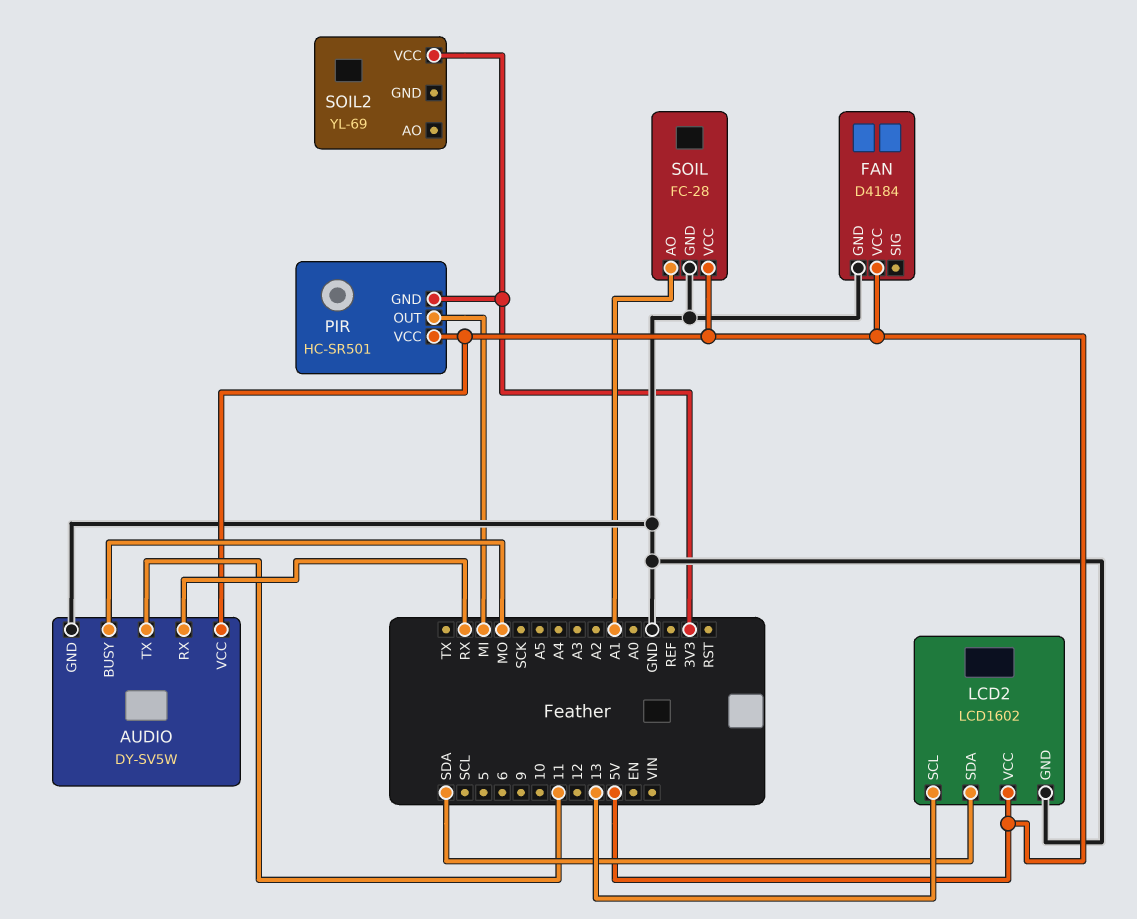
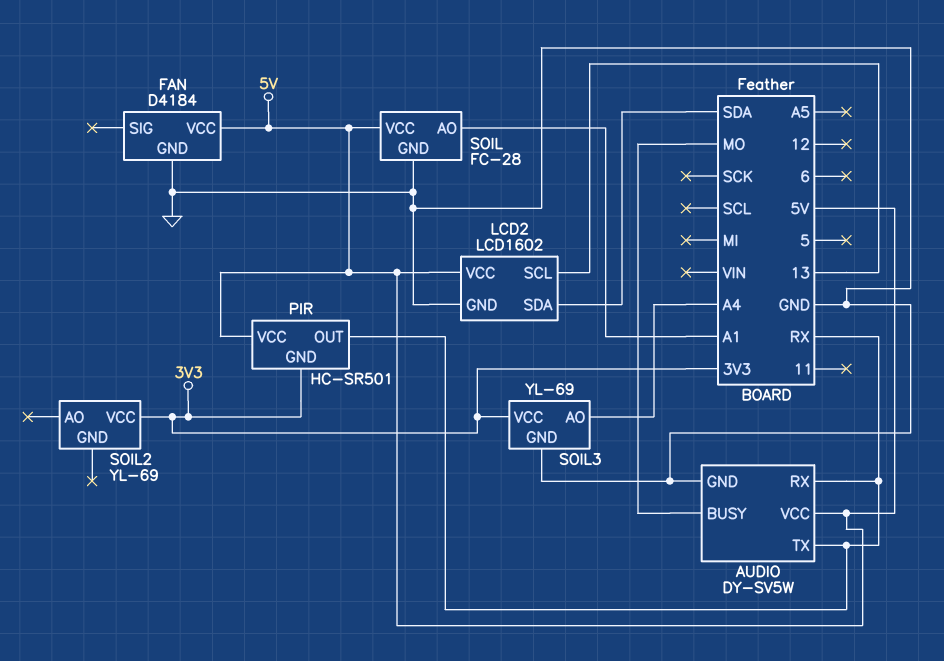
AUDIO pin TX: 11 -> RX
PIR pin OUT: MI -> RX
SOIL3: none -> YL-69
SOIL3 pin AO: none -> A4
SOIL3 pin GND: none -> GND
SOIL3 pin VCC: none -> 3V3

